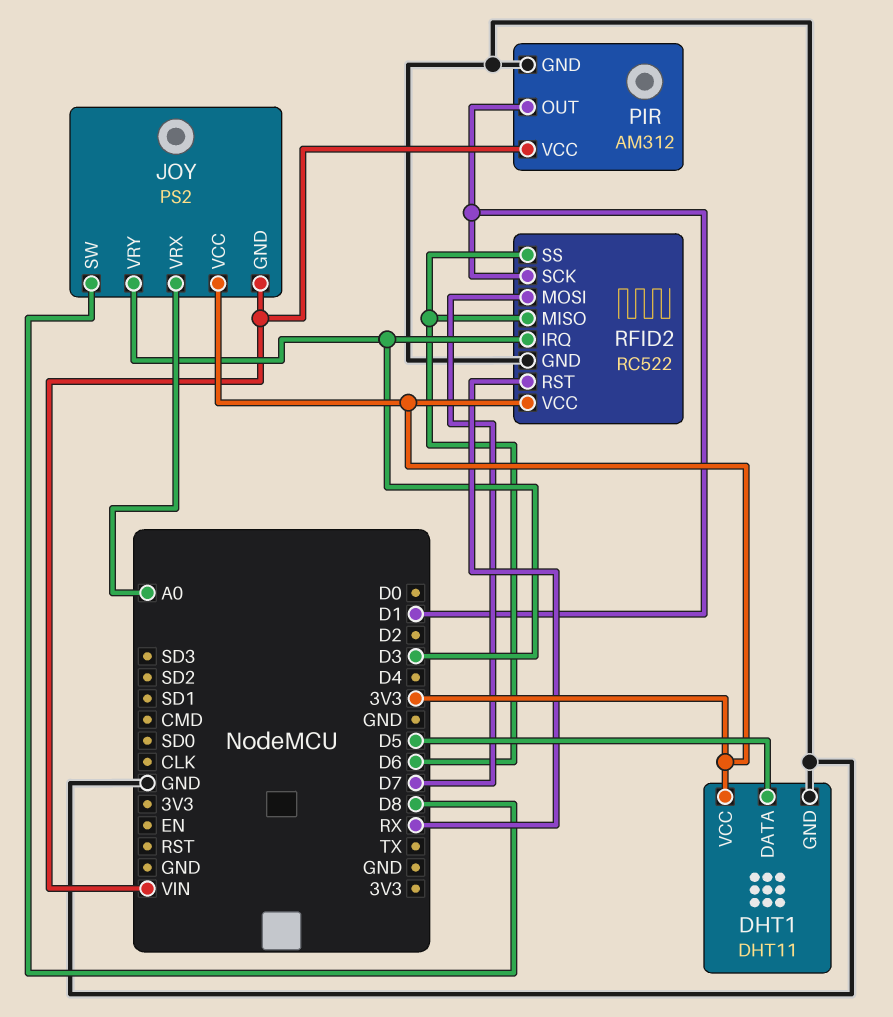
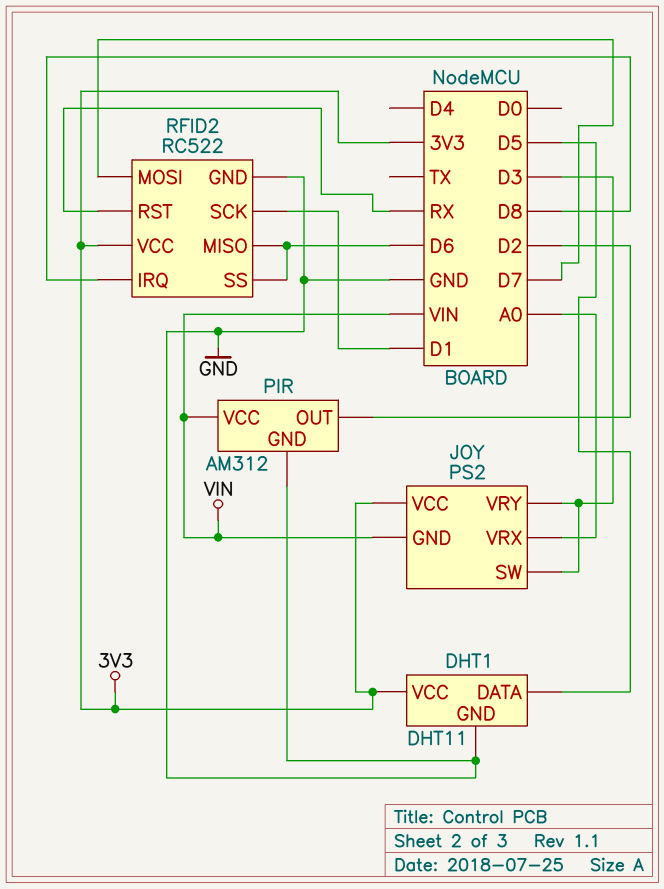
JOY pin SW: D8 -> D3
PIR pin OUT: D1 -> D2
RFID2 pin IRQ: D3 -> D8

